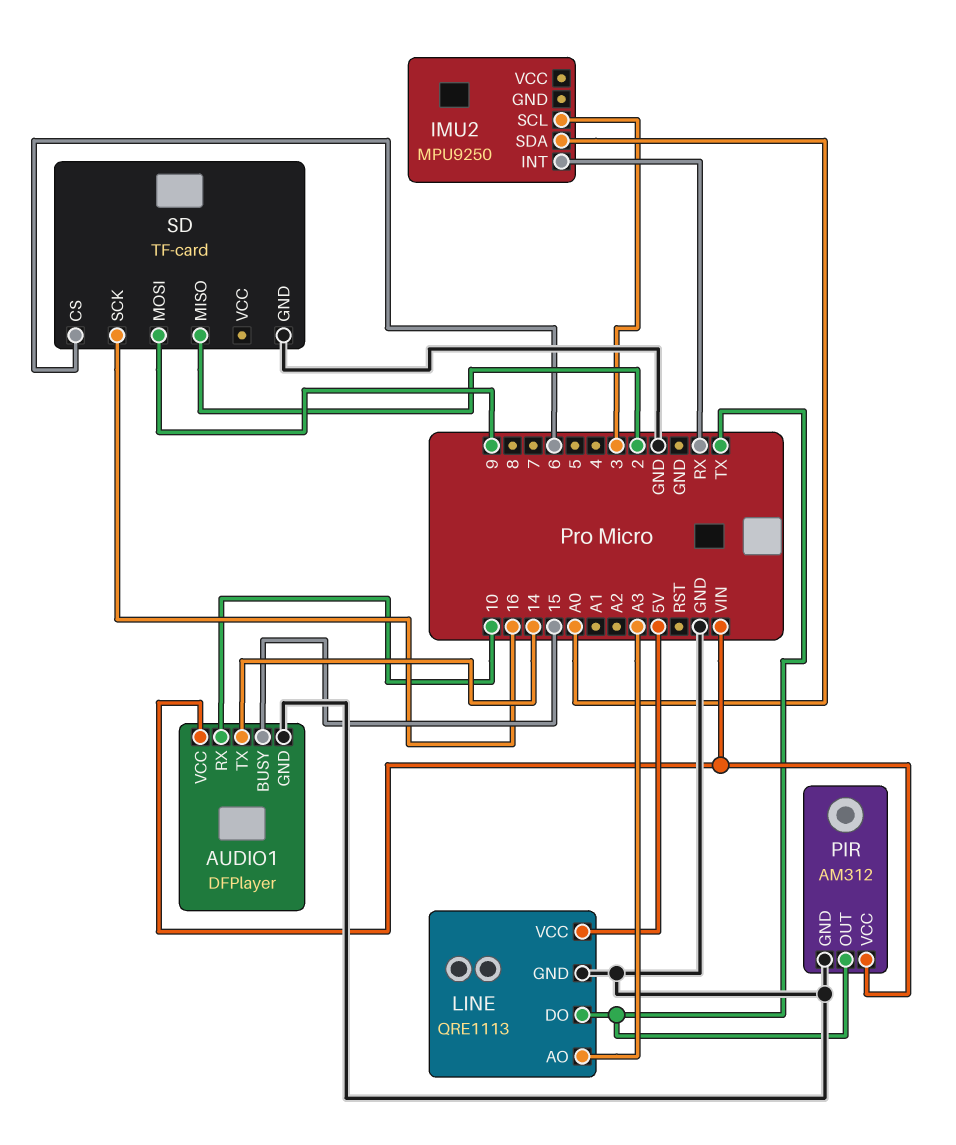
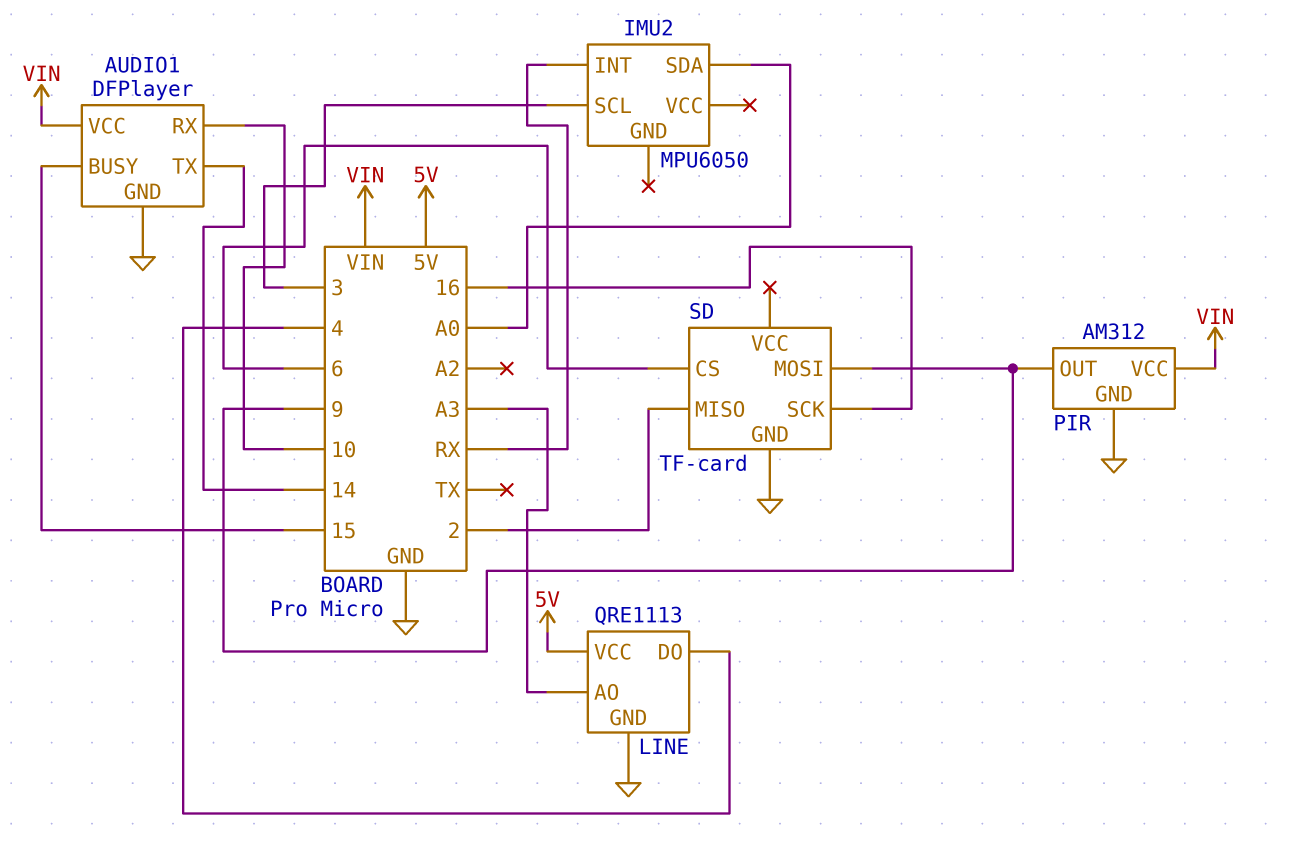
IMU2: MPU9250 -> MPU6050
LINE pin DO: TX -> 4
PIR pin OUT: TX -> 9

